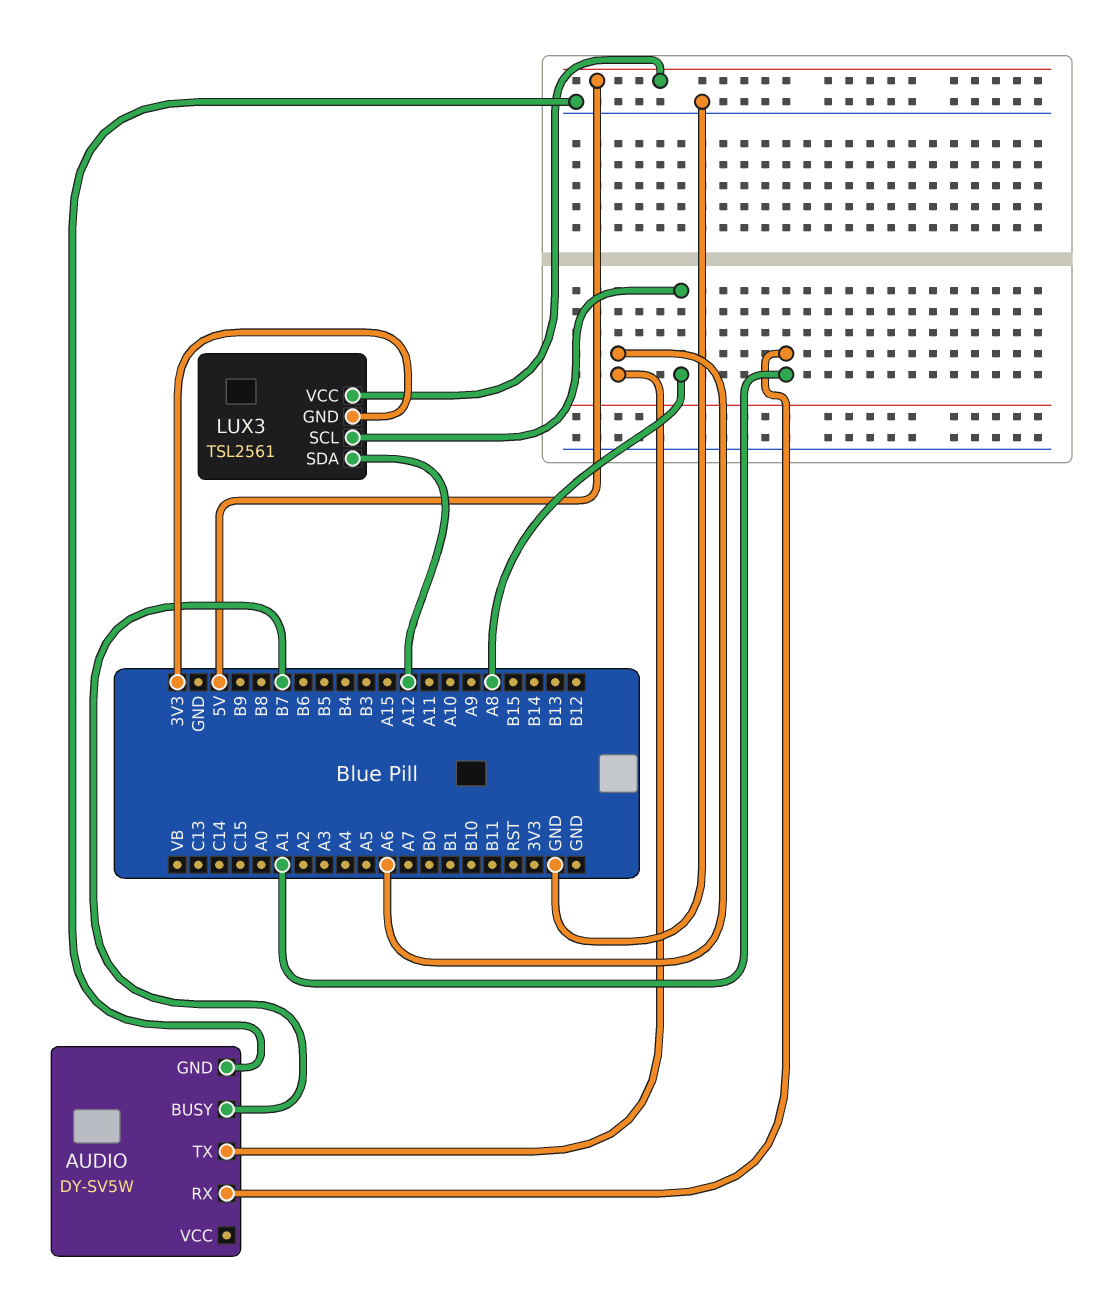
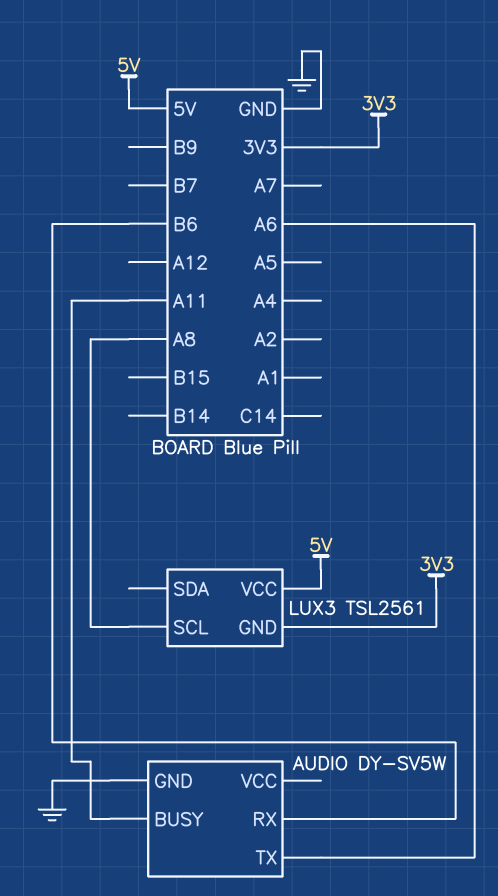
AUDIO pin BUSY: B7 -> A11
AUDIO pin RX: A1 -> B6
LUX3 pin SDA: A12 -> none

